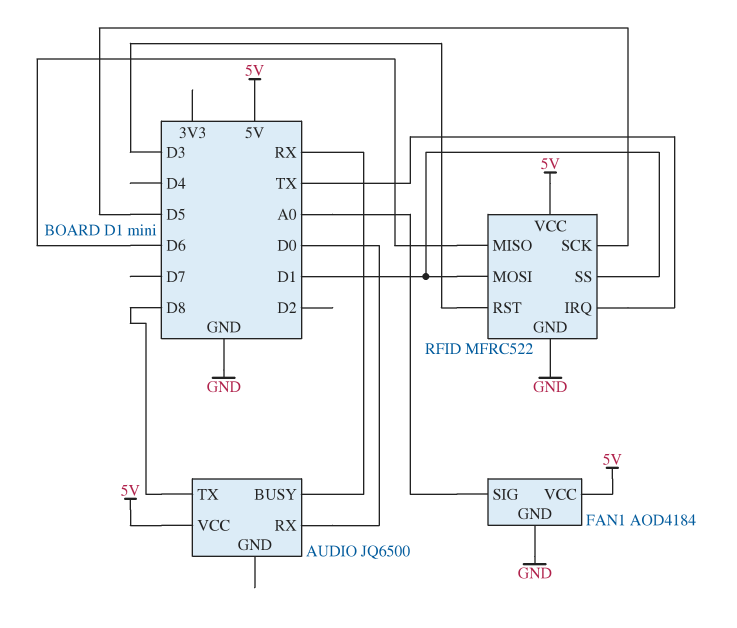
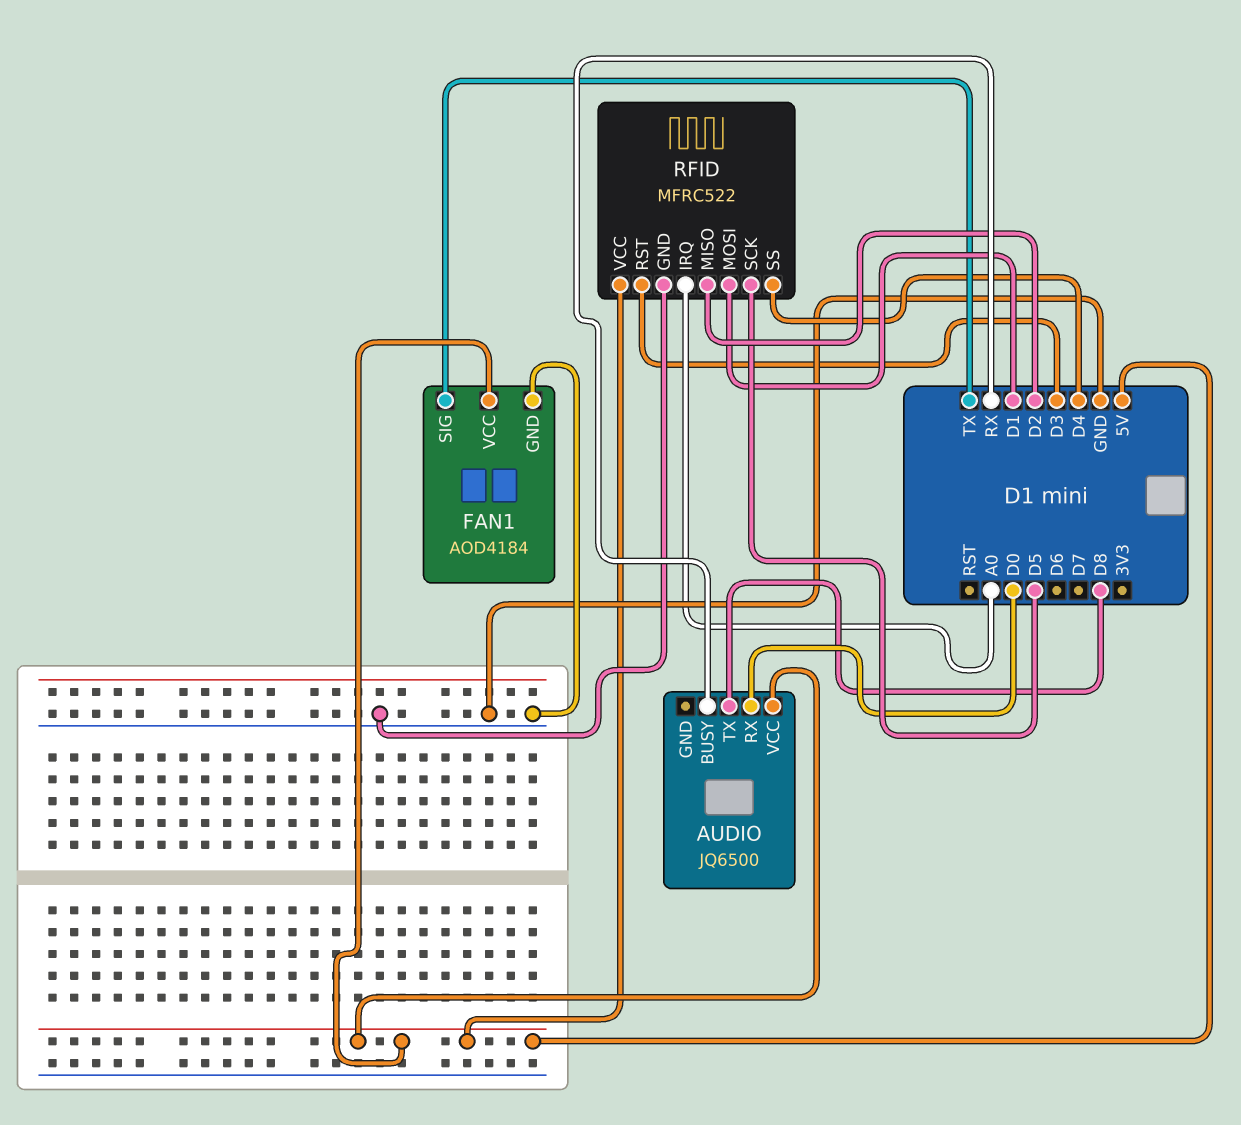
FAN1 pin SIG: A0 -> TX
RFID pin IRQ: TX -> A0
RFID pin MISO: D6 -> D2
RFID pin SS: D1 -> D4

